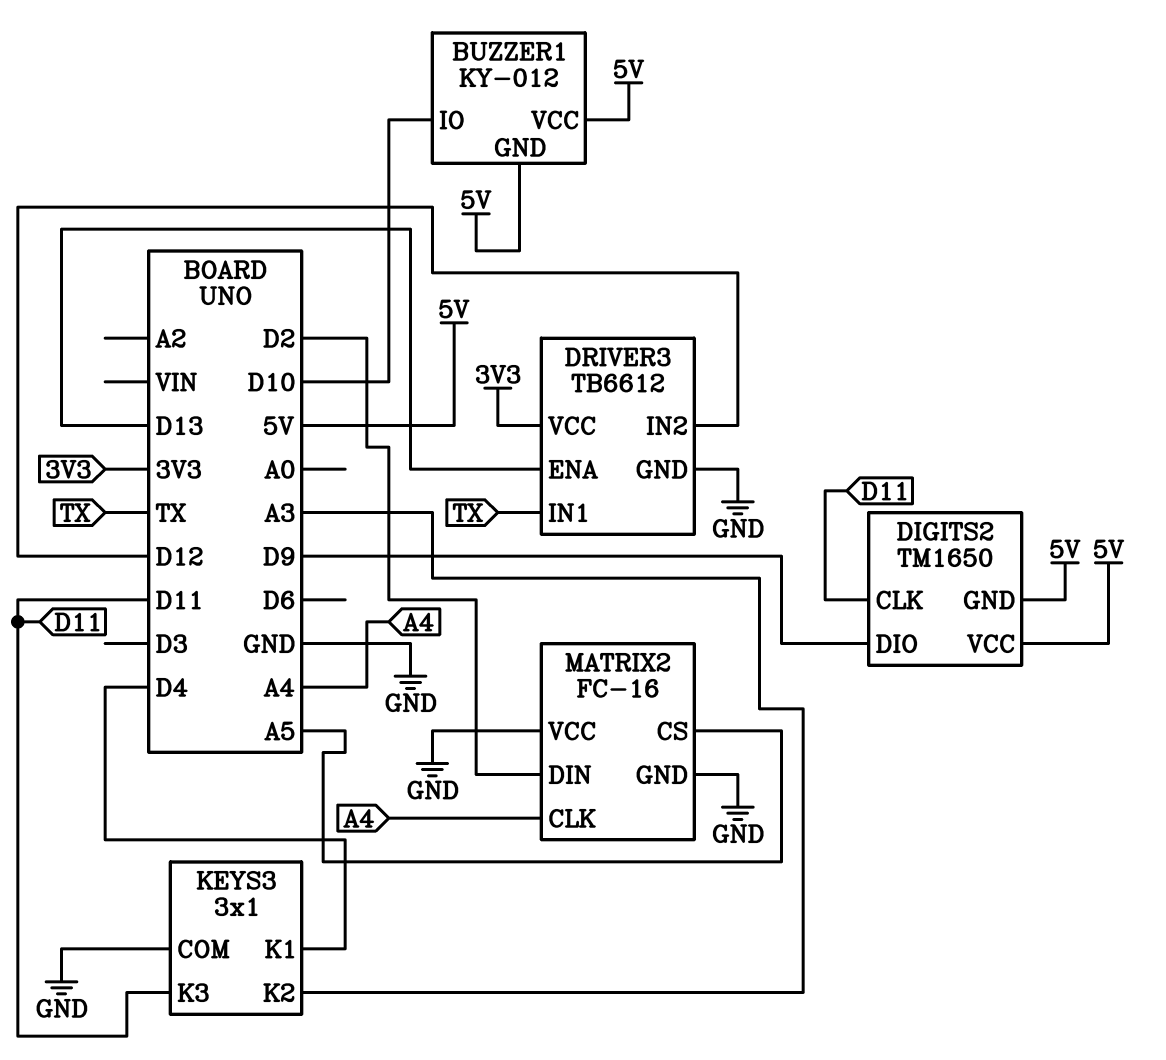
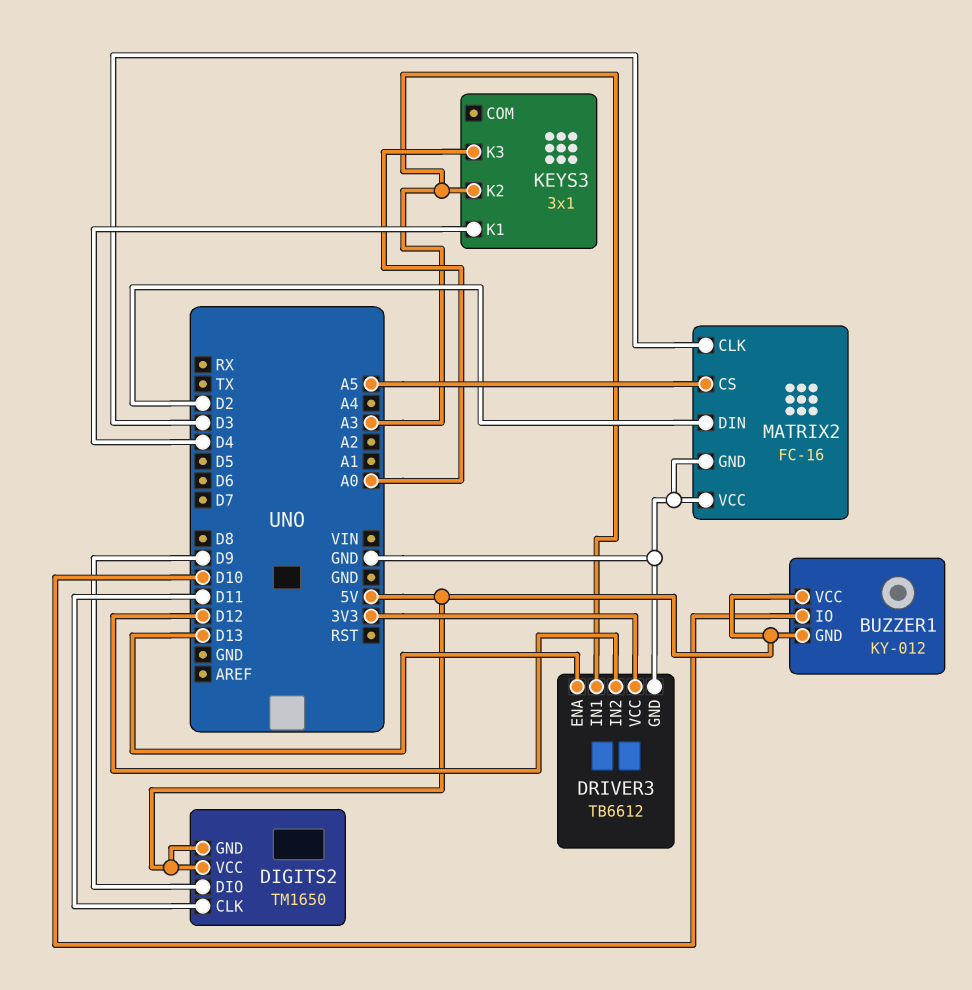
DRIVER3 pin IN1: TX -> A3
KEYS3 pin COM: GND -> none
KEYS3 pin K3: D11 -> A0
MATRIX2 pin CLK: A4 -> D3

